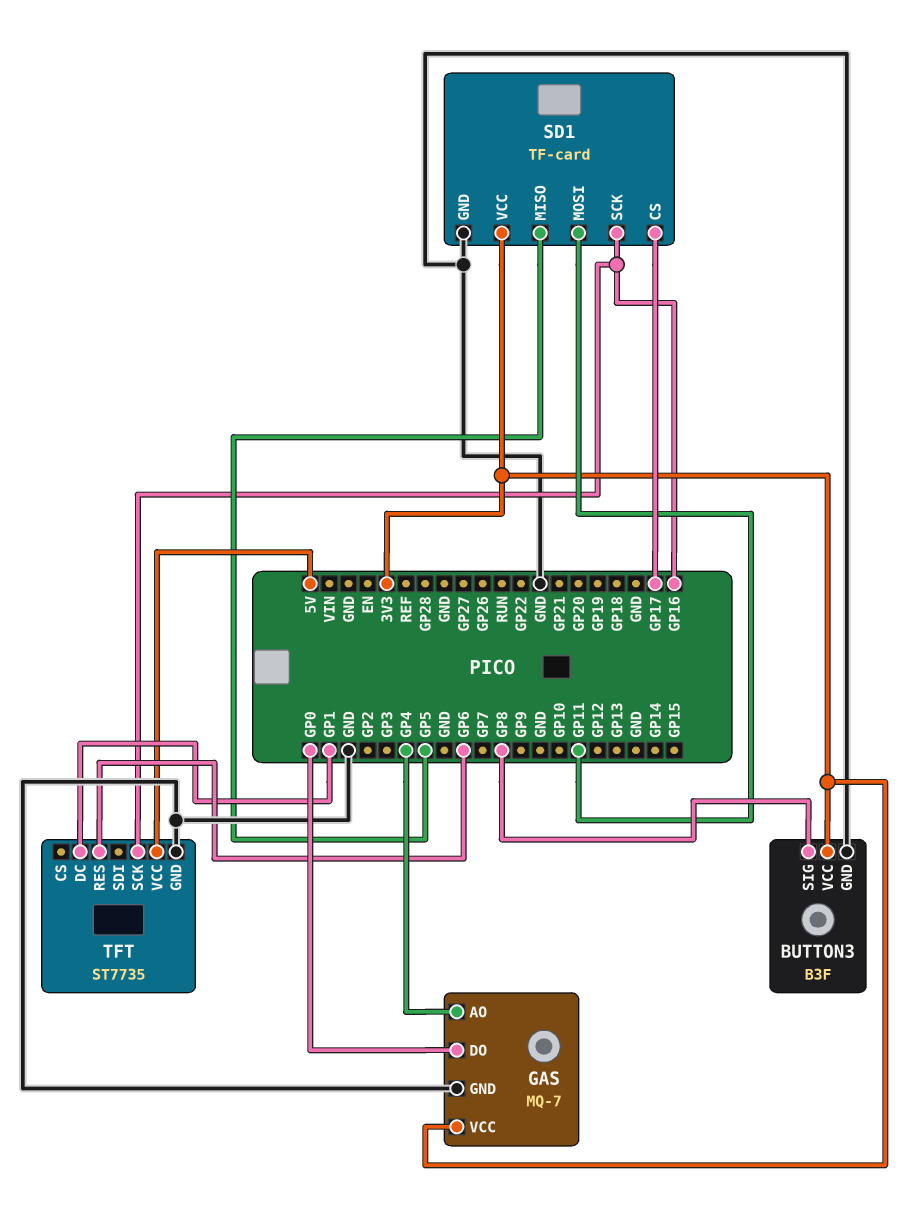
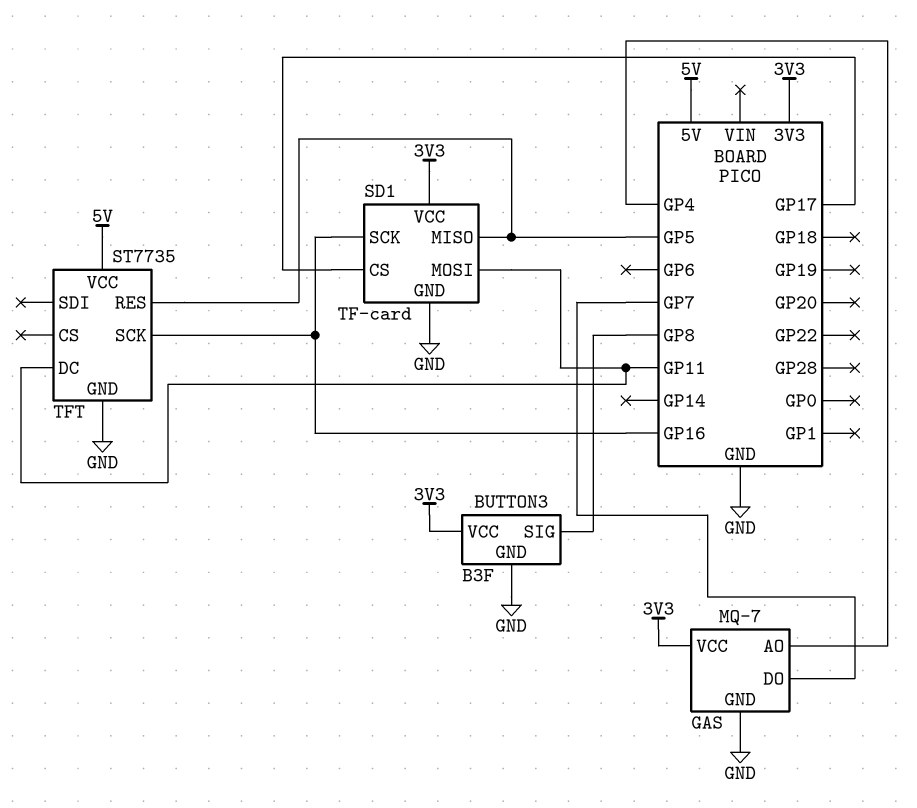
GAS pin DO: GP0 -> GP7
TFT pin DC: GP1 -> GP11
TFT pin RES: GP6 -> GP5

